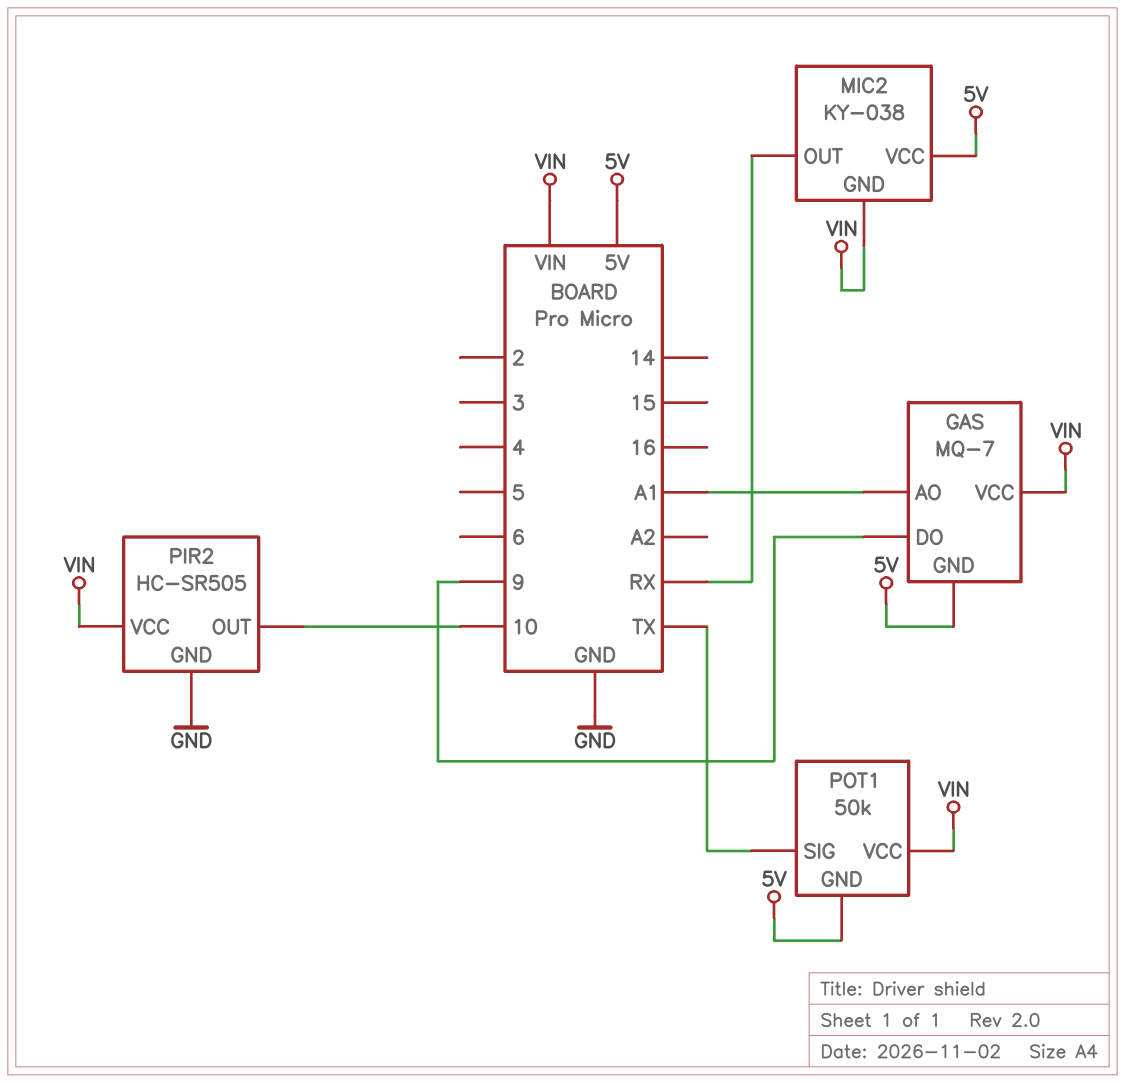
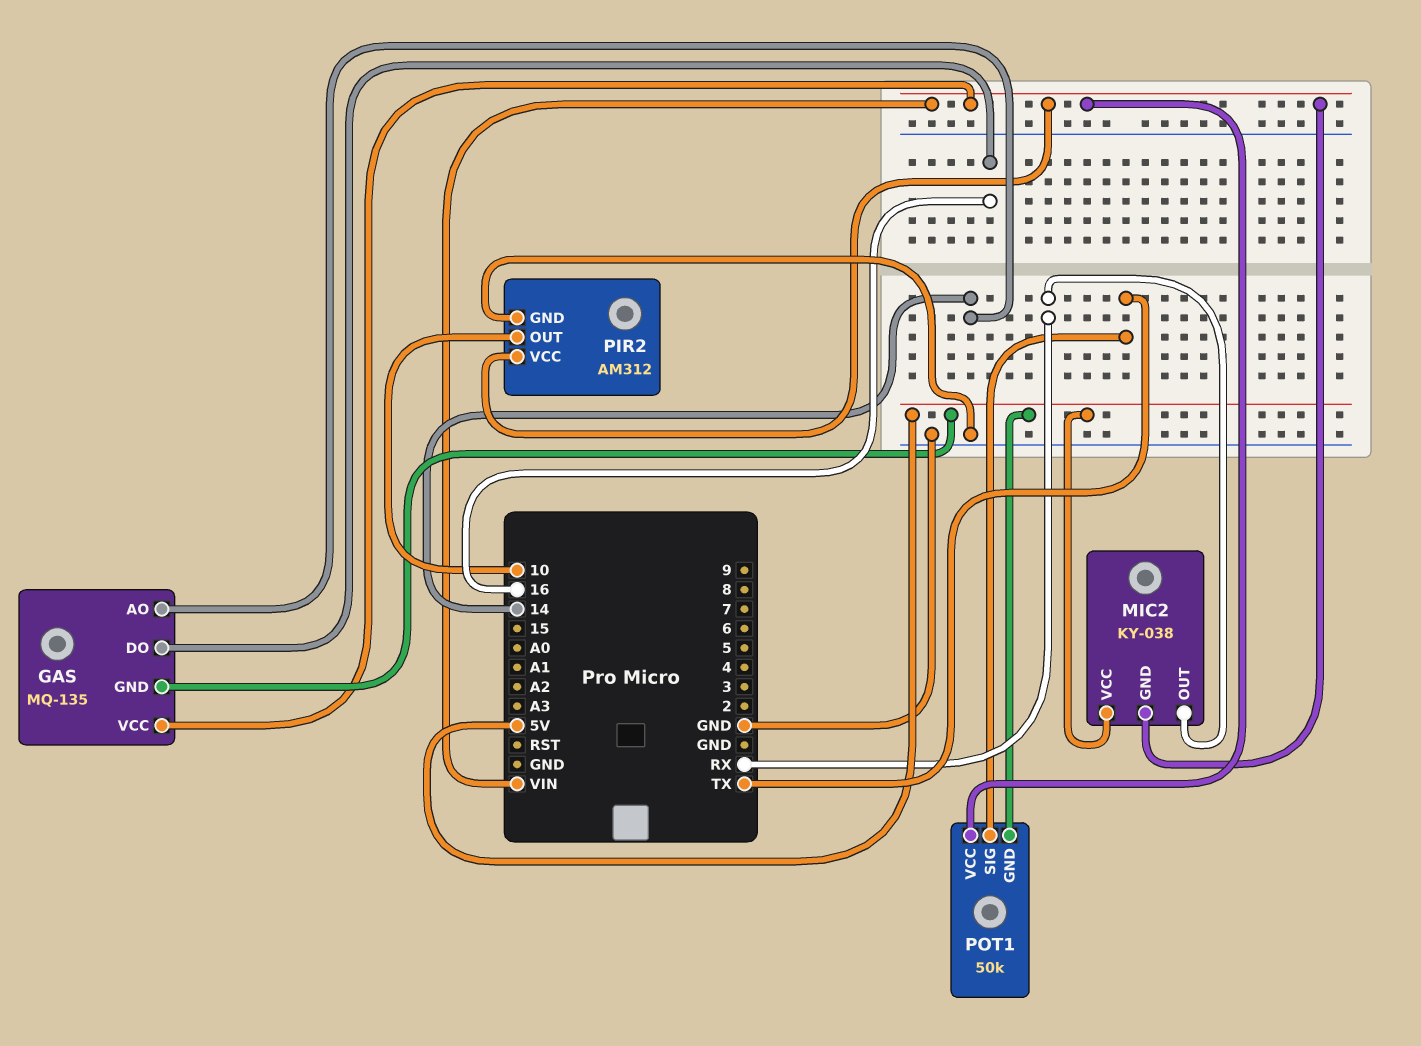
GAS: MQ-7 -> MQ-135
GAS pin AO: A1 -> 14
GAS pin DO: 9 -> 16
PIR2: HC-SR505 -> AM312

